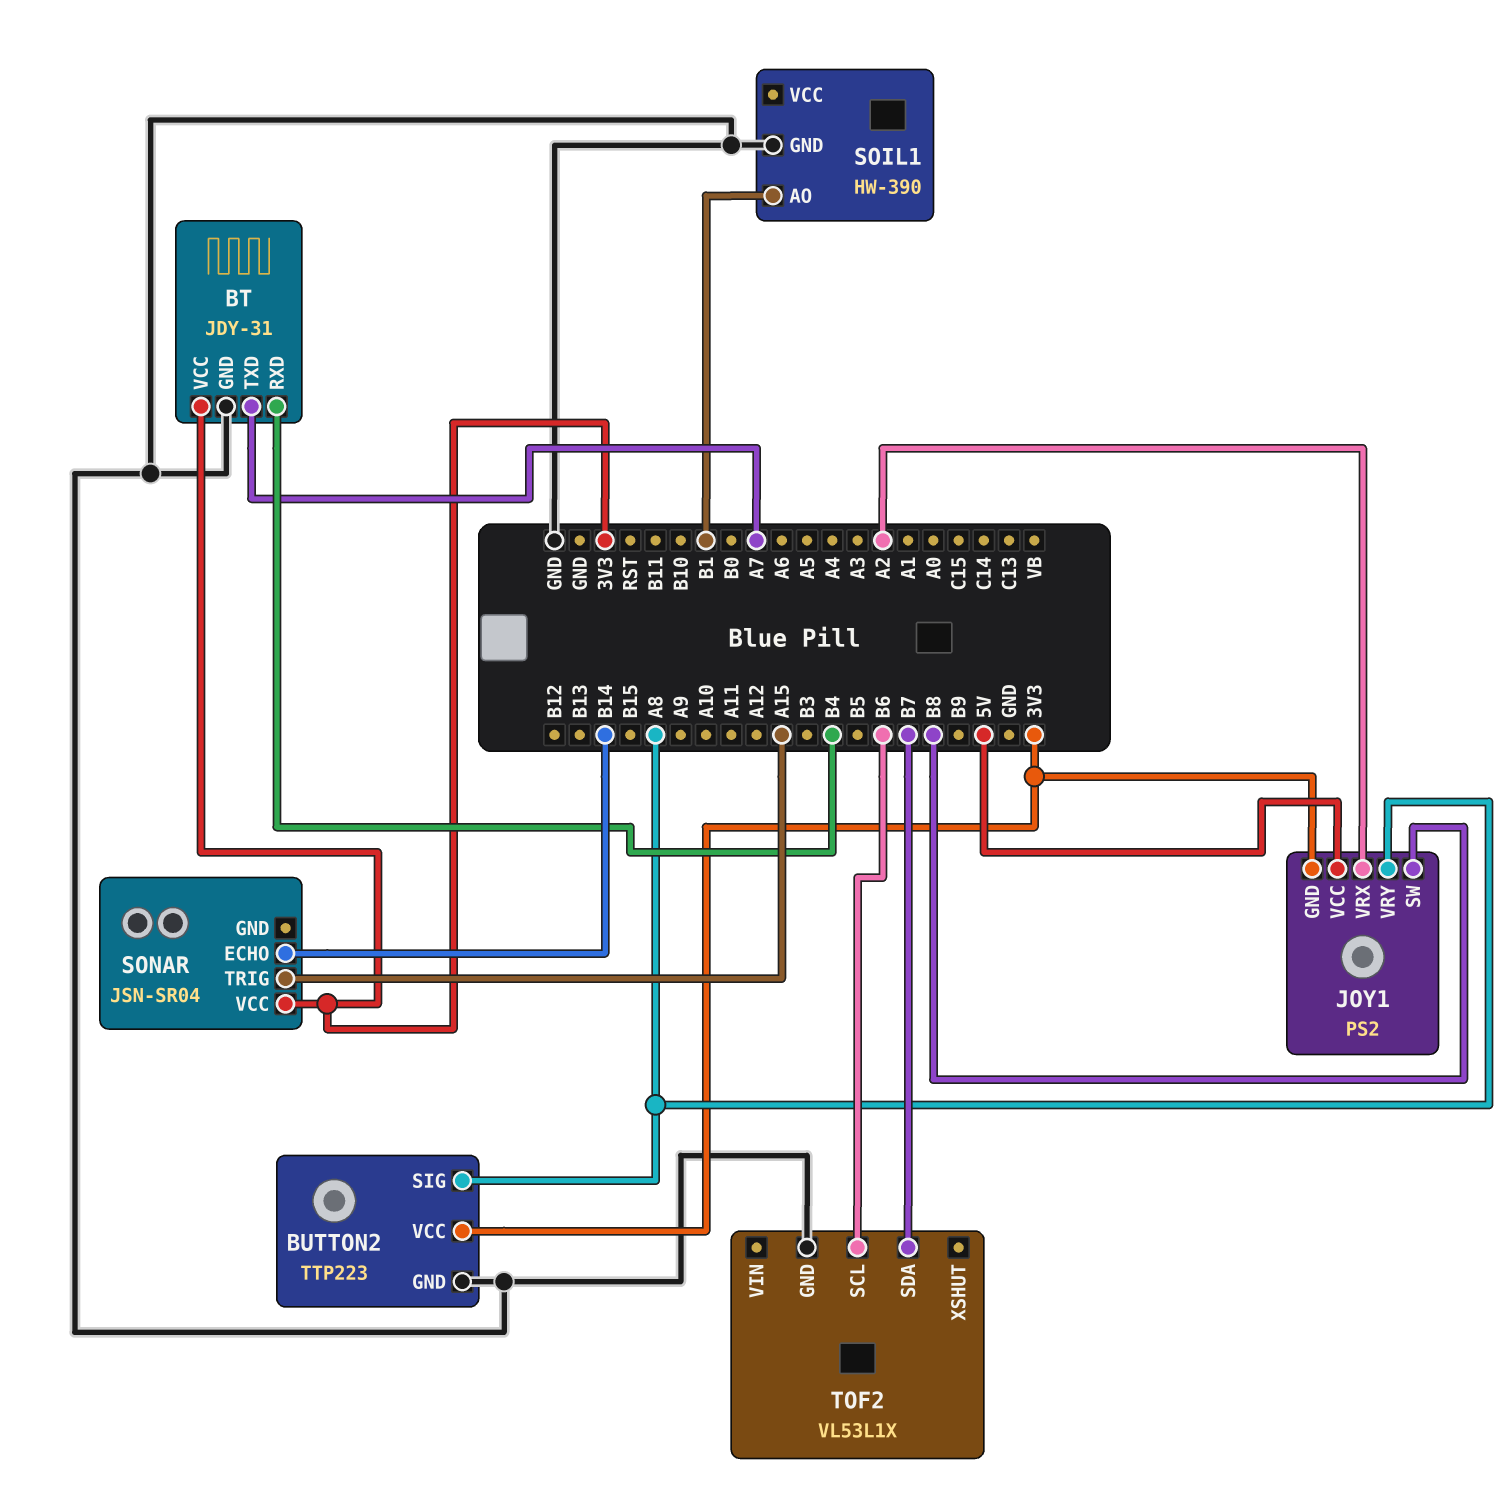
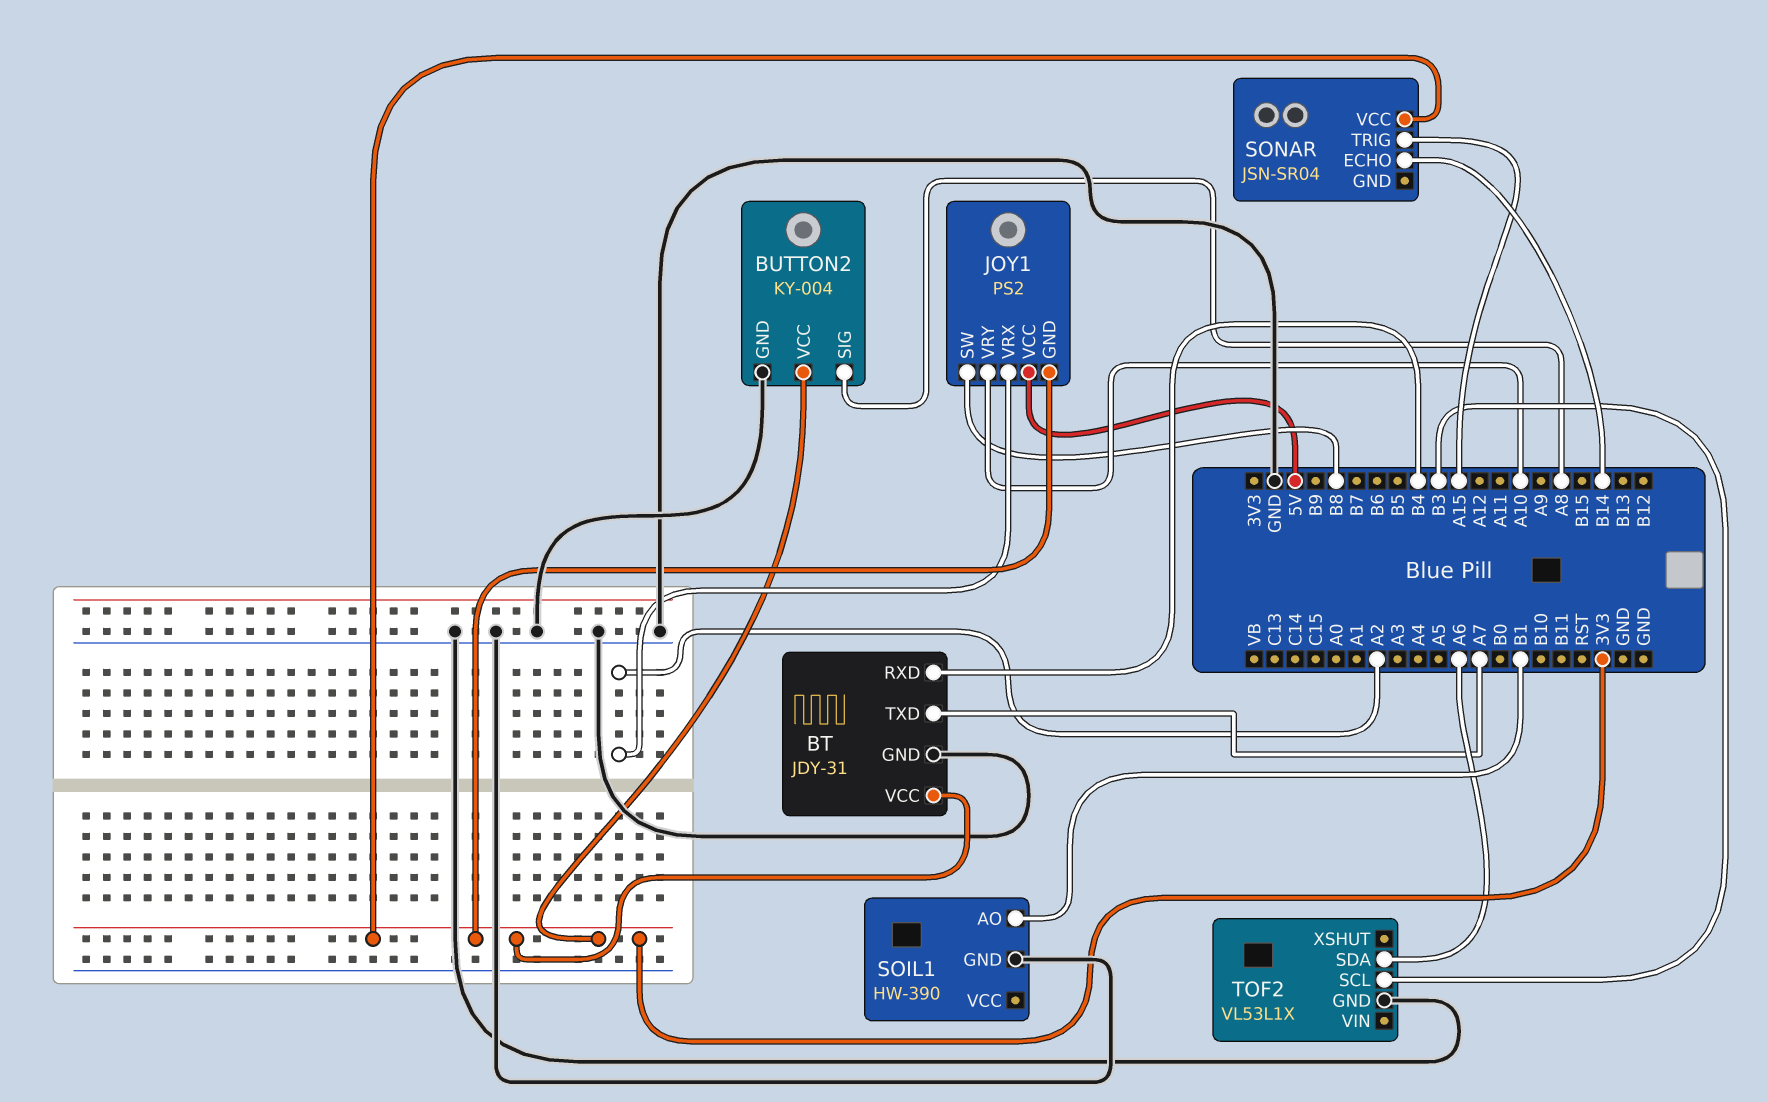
BUTTON2: TTP223 -> KY-004
JOY1 pin VRY: A8 -> A10
TOF2 pin SCL: B6 -> B3
TOF2 pin SDA: B7 -> A6

